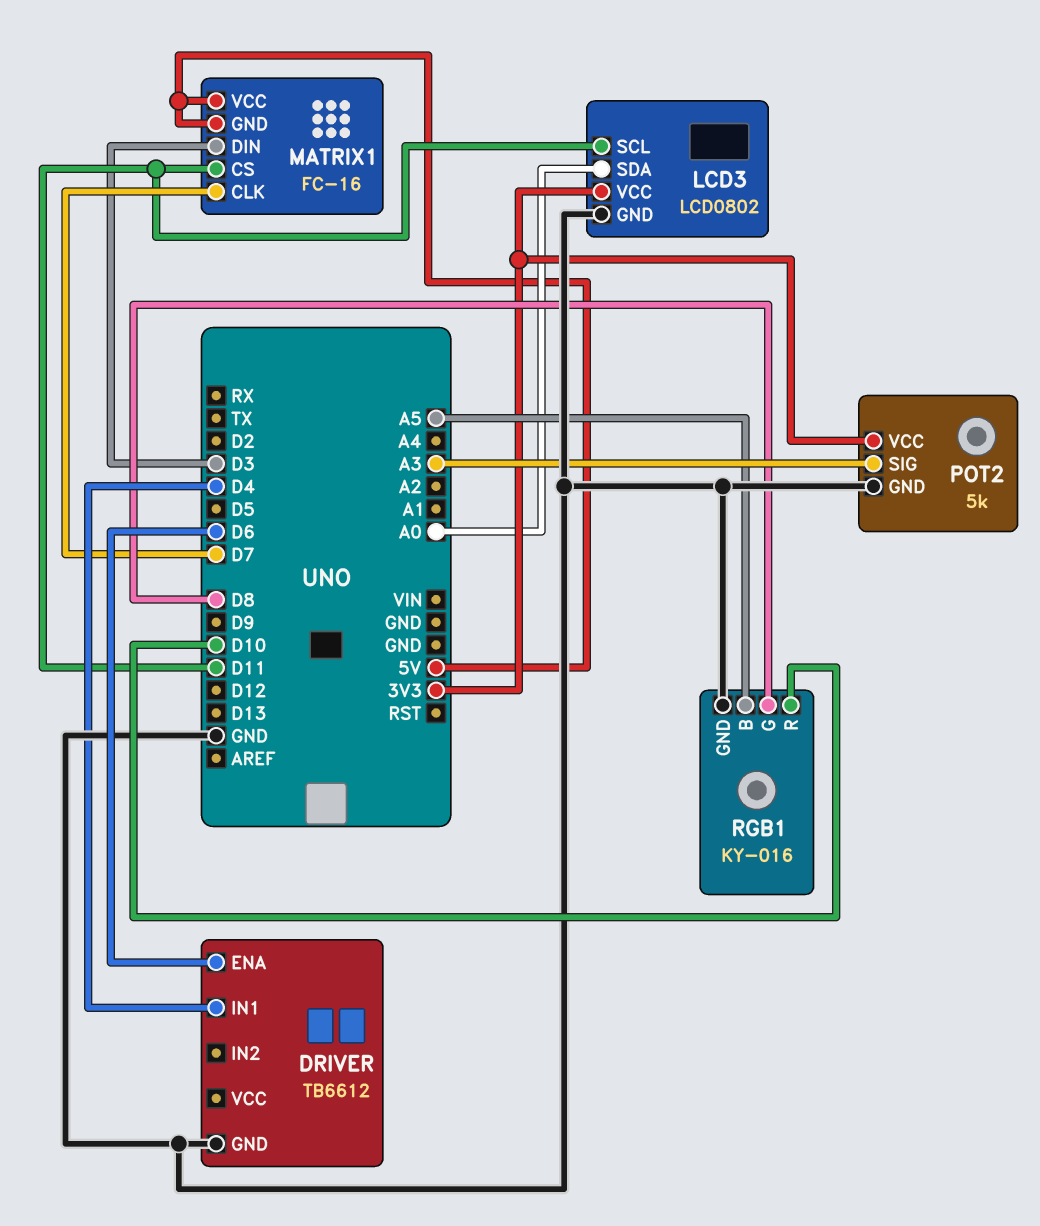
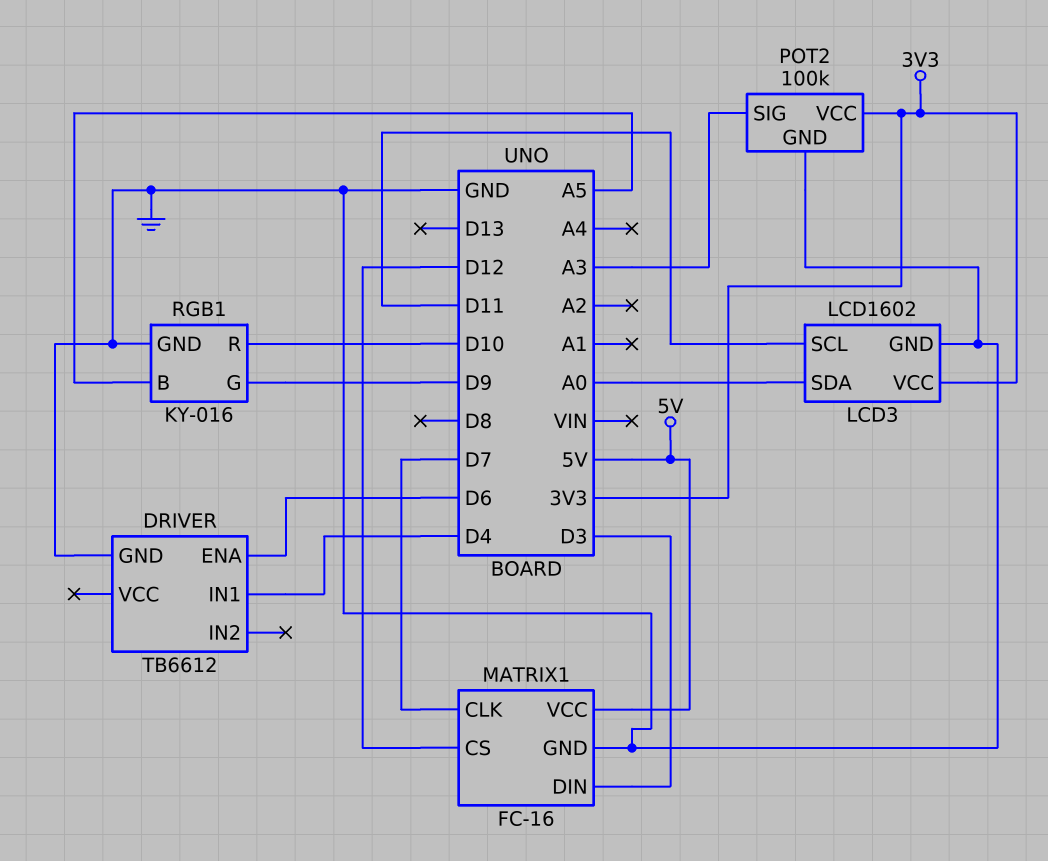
LCD3: LCD0802 -> LCD1602
MATRIX1 pin CS: D11 -> D12
MATRIX1 pin GND: 5V -> GND
POT2: 5k -> 100k
RGB1 pin G: D8 -> D9

